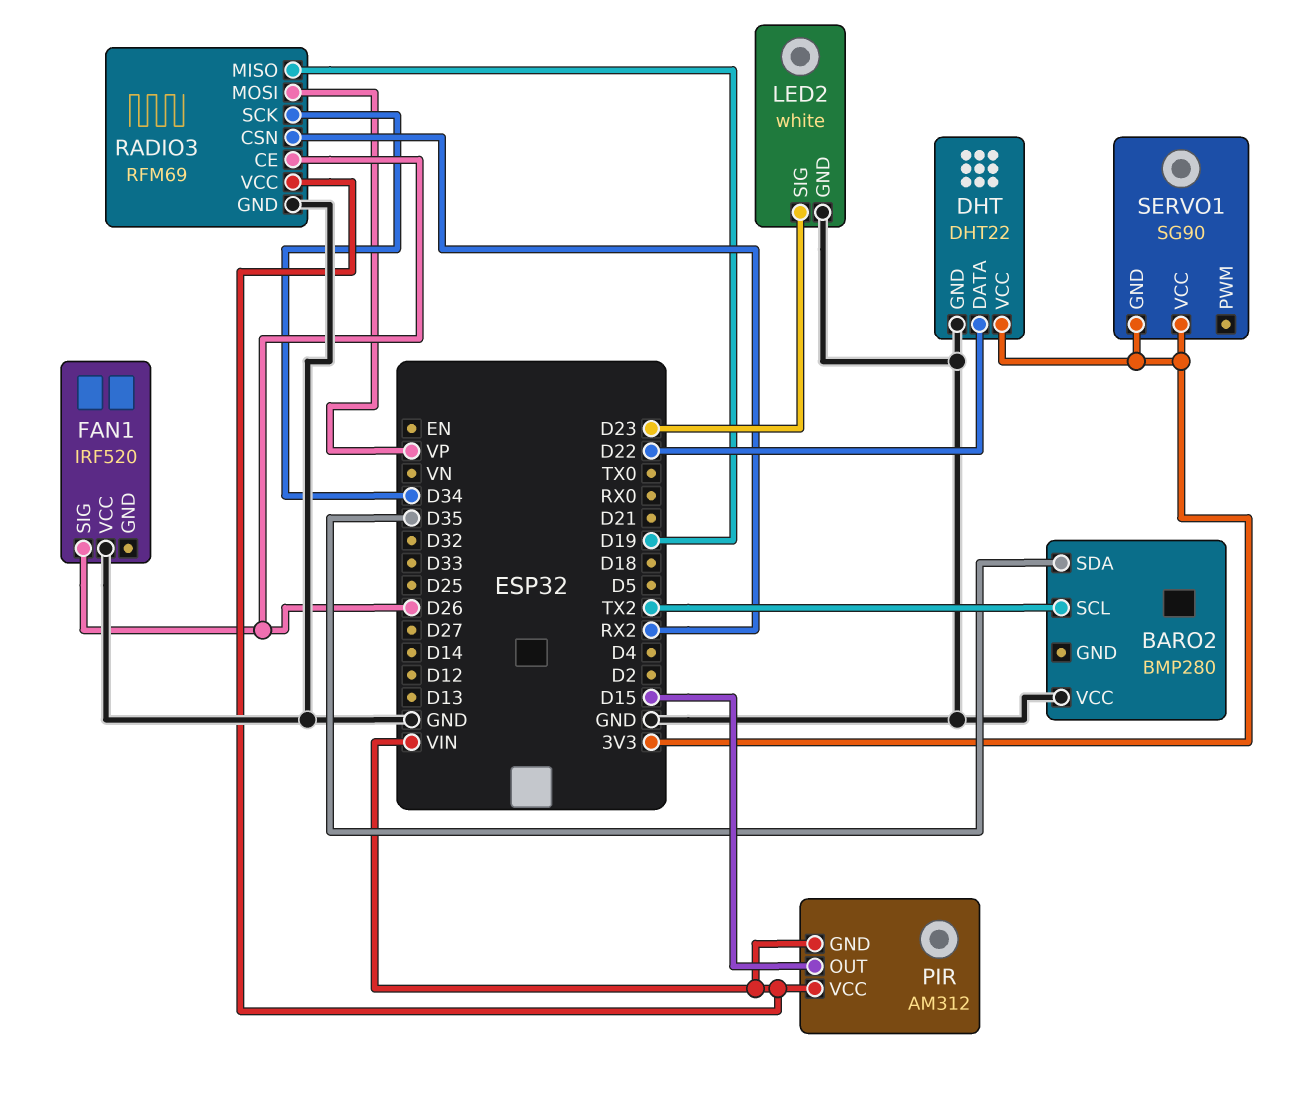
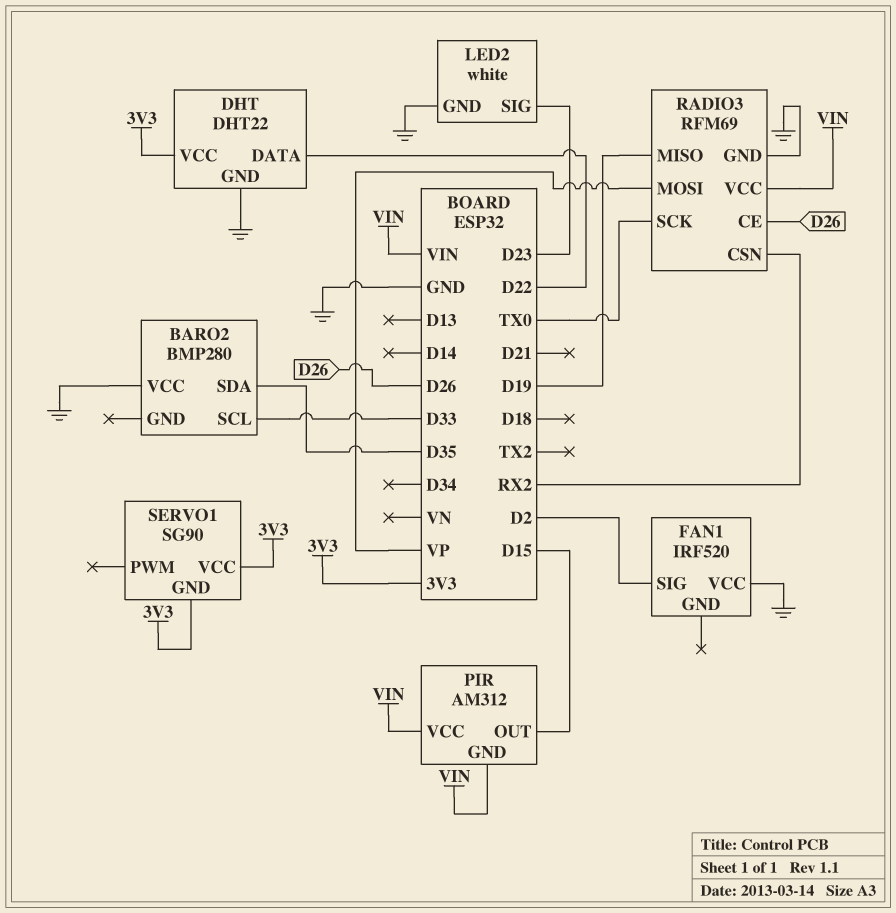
BARO2 pin SCL: TX2 -> D33
FAN1 pin SIG: D26 -> D2
RADIO3 pin SCK: D34 -> TX0

